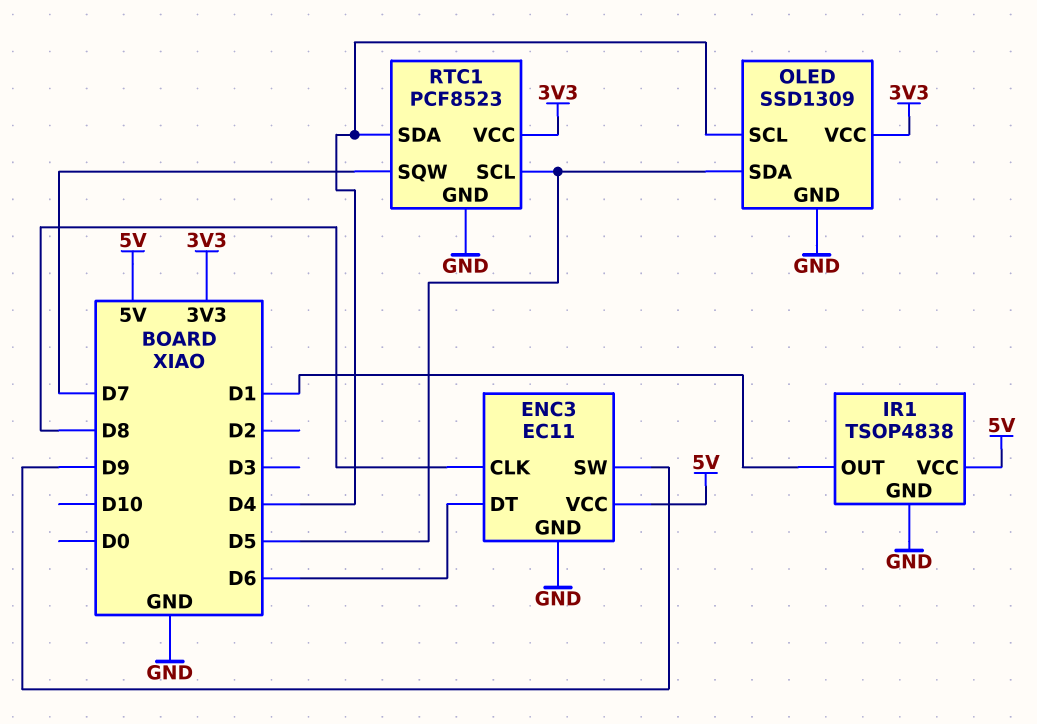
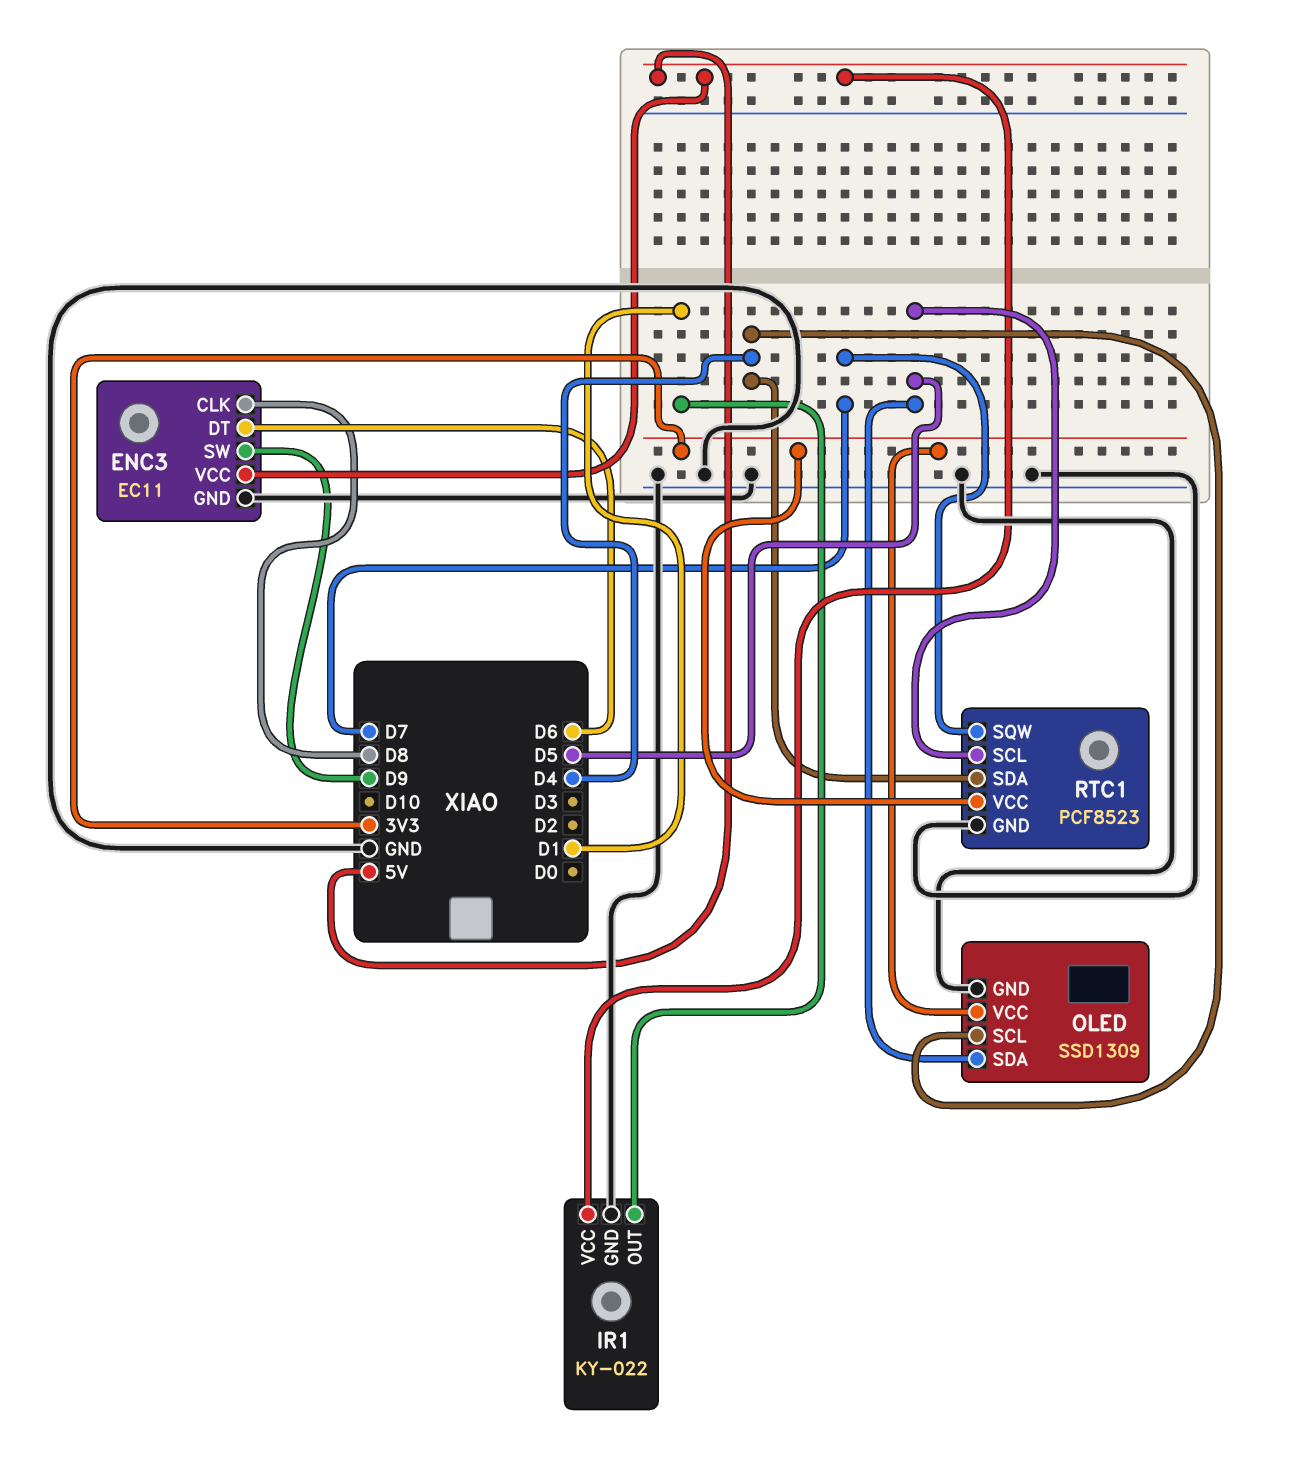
IR1: TSOP4838 -> KY-022

